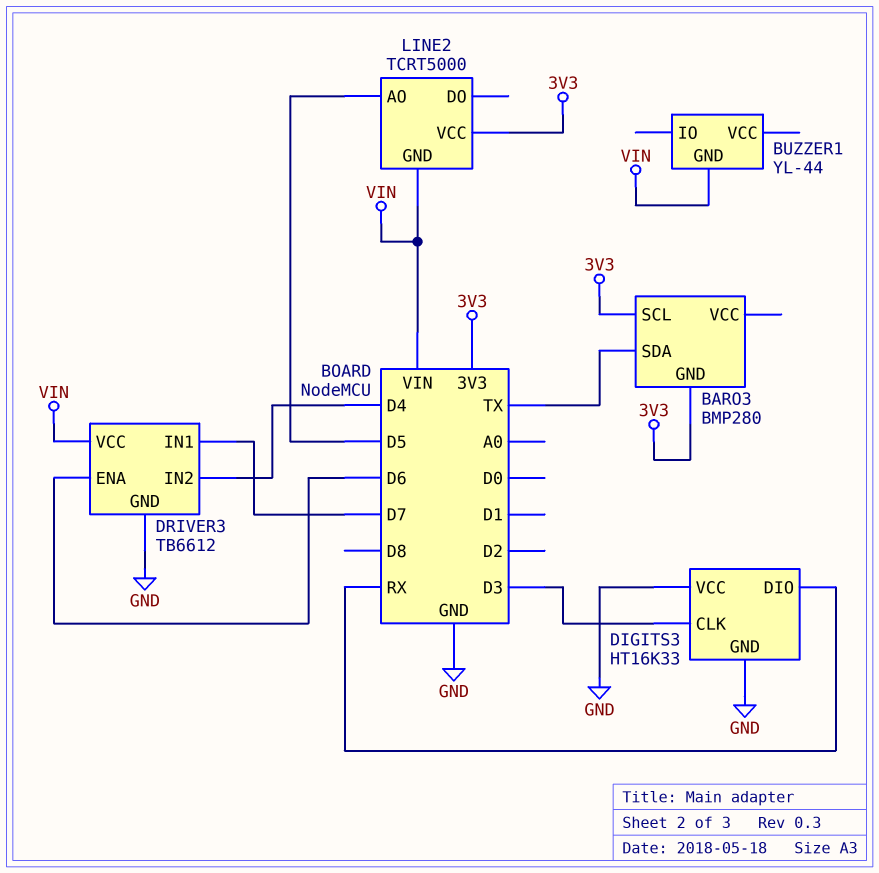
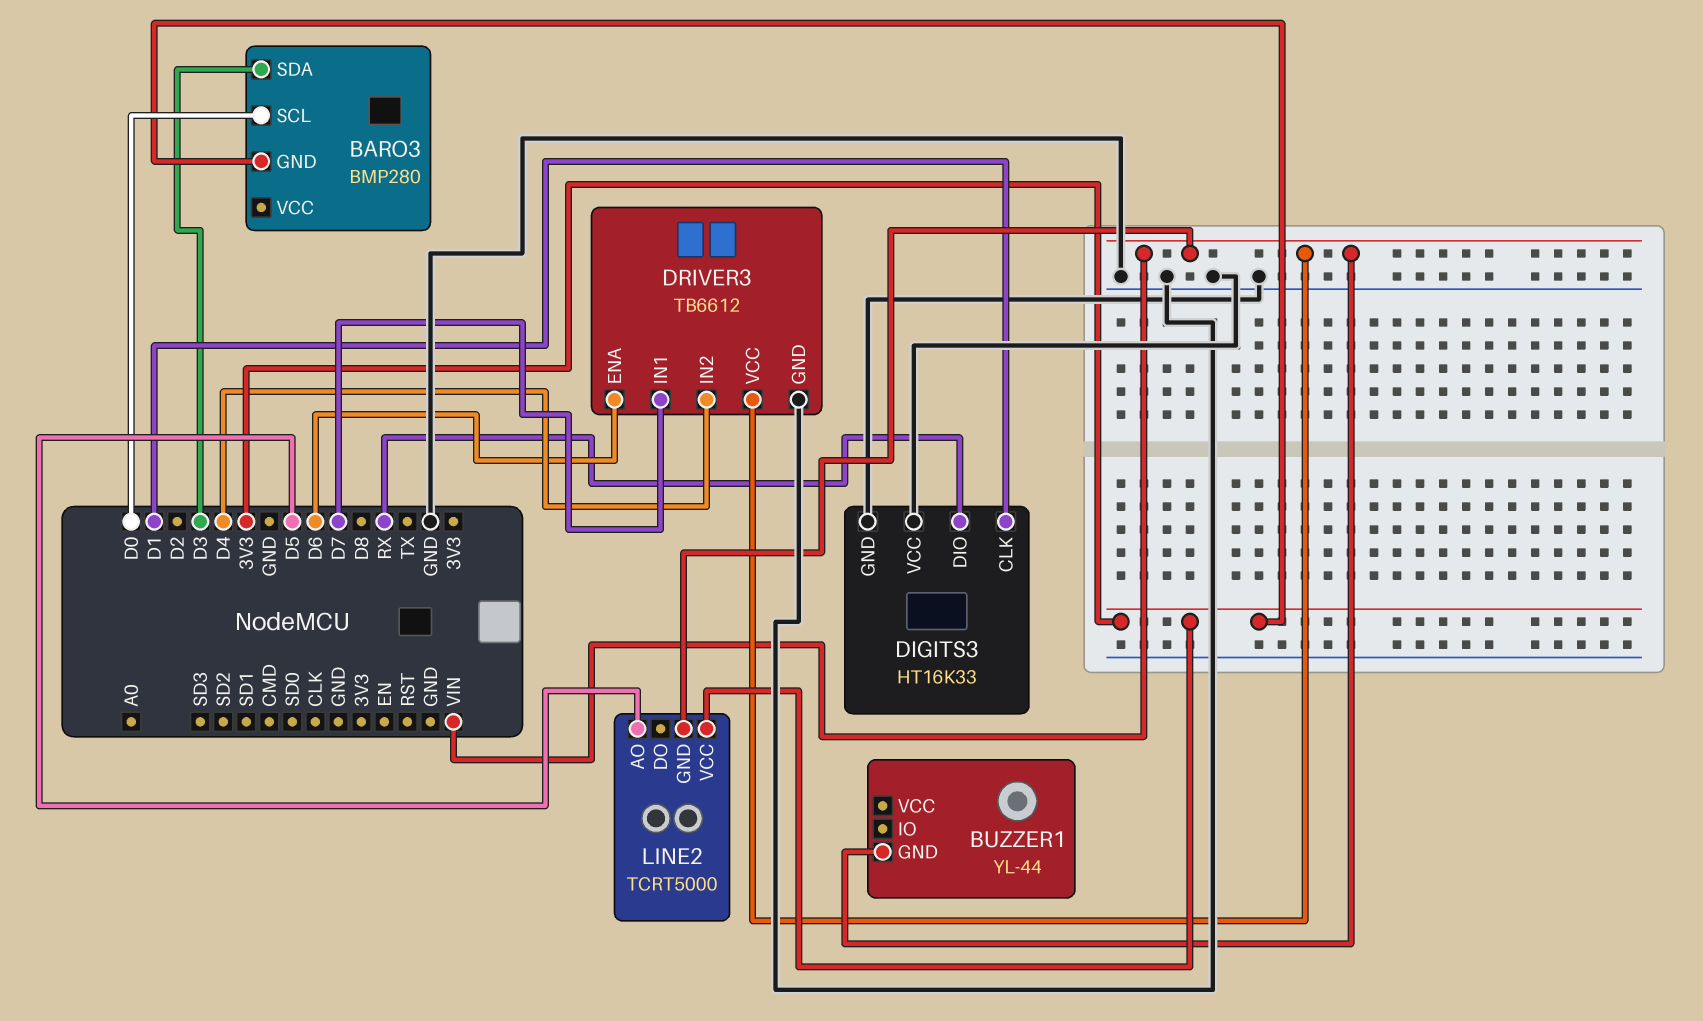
BARO3 pin SCL: 3V3 -> D0
BARO3 pin SDA: TX -> D3
DIGITS3 pin CLK: D3 -> D1

